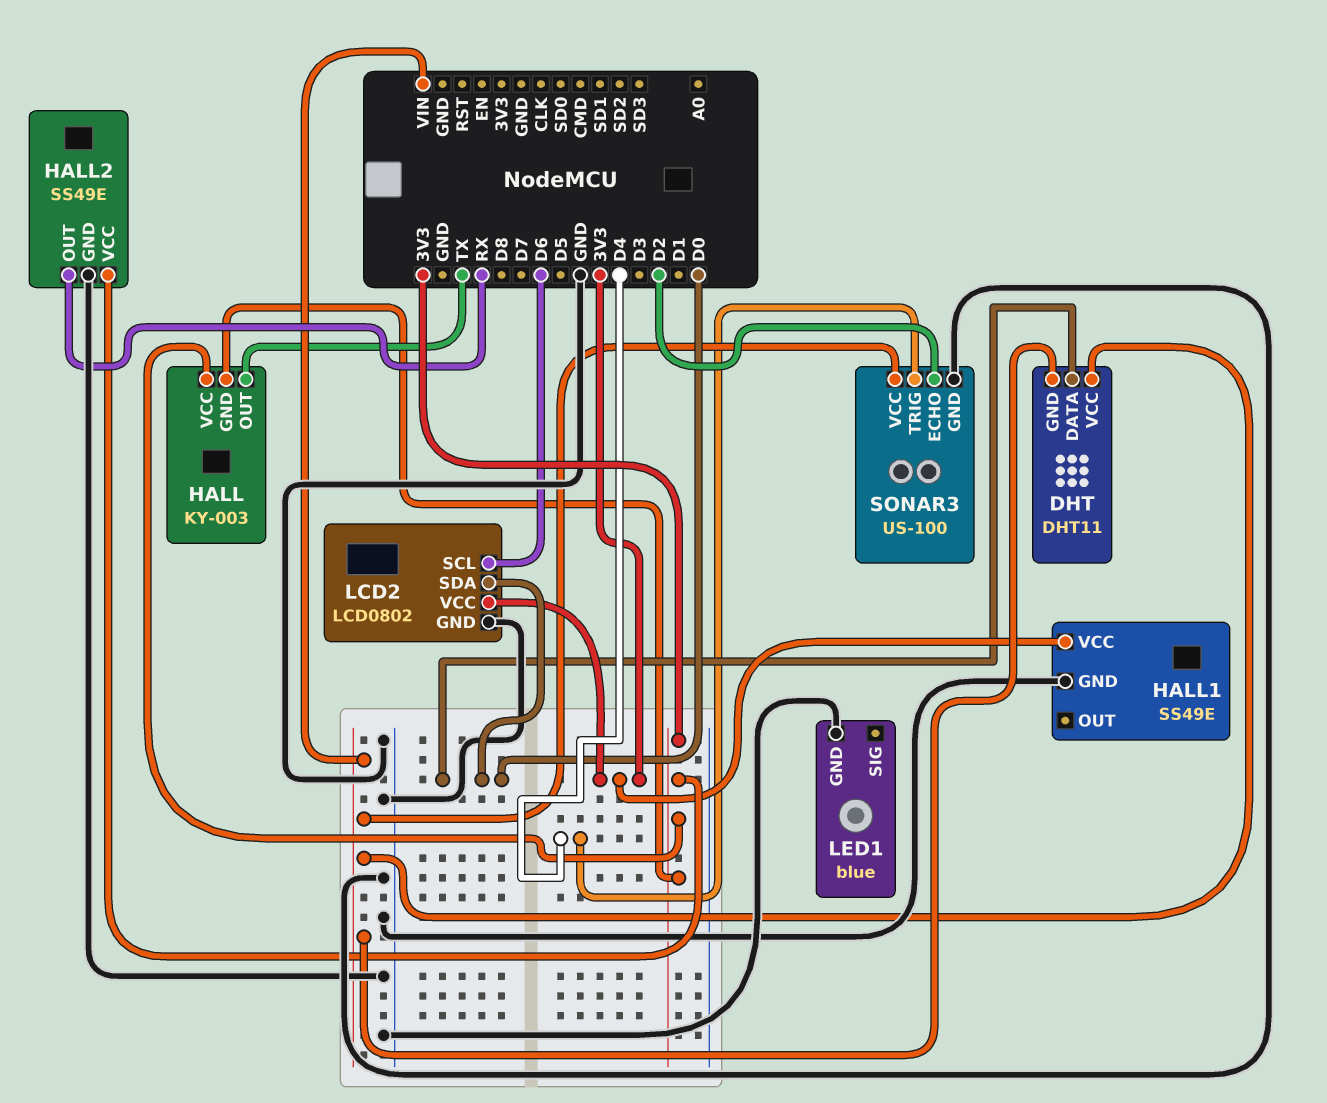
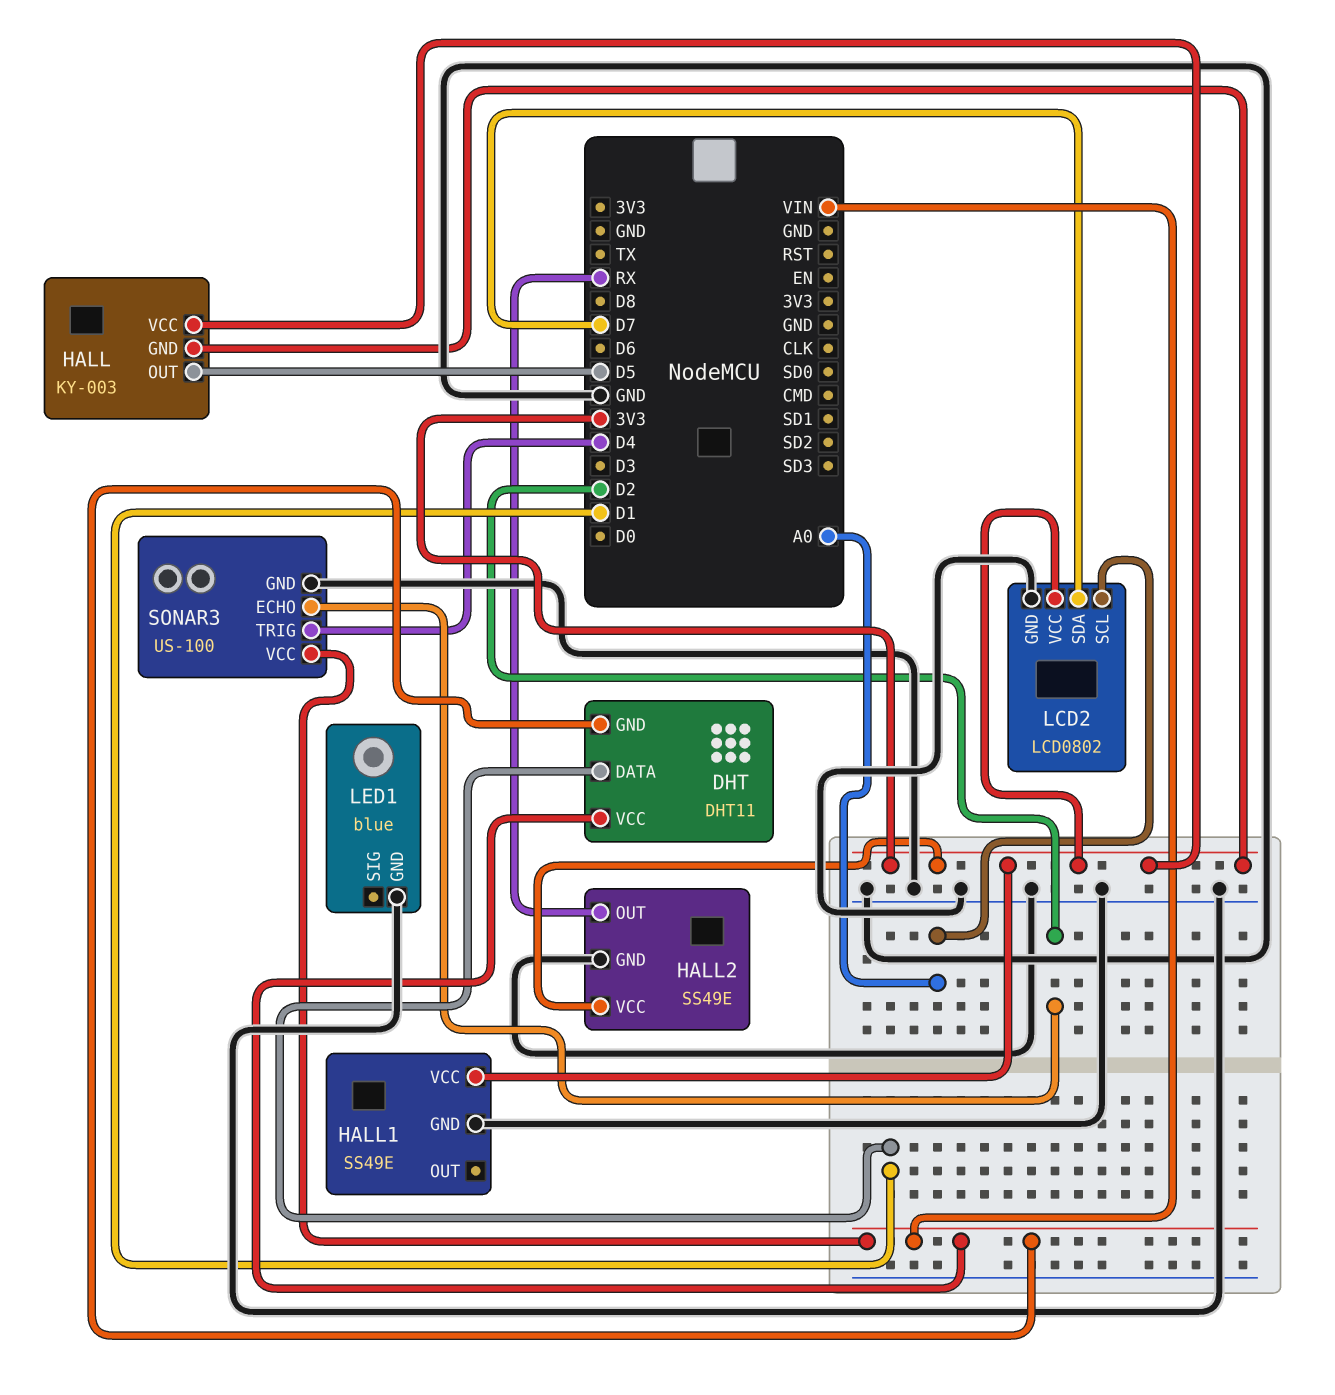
DHT pin DATA: D0 -> D1
HALL pin OUT: TX -> D5
LCD2 pin SCL: D6 -> A0
LCD2 pin SDA: D0 -> D7

